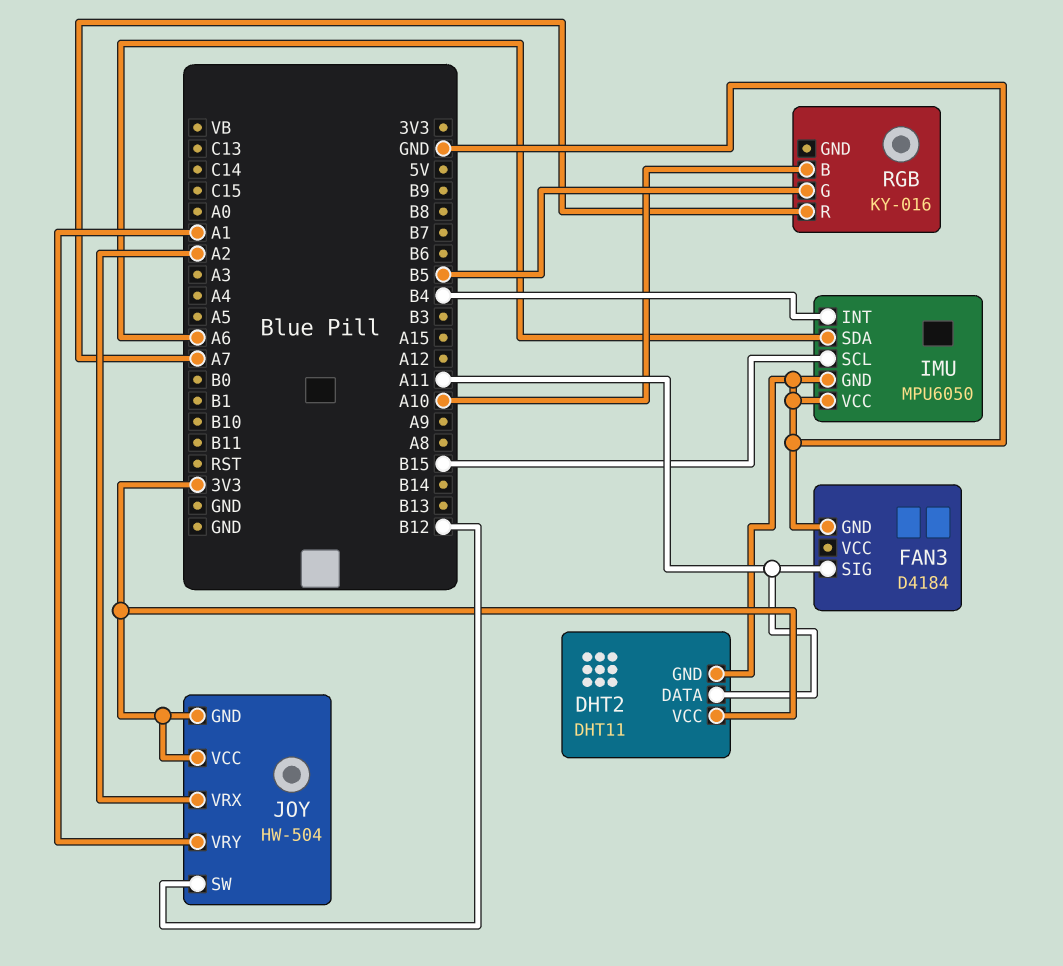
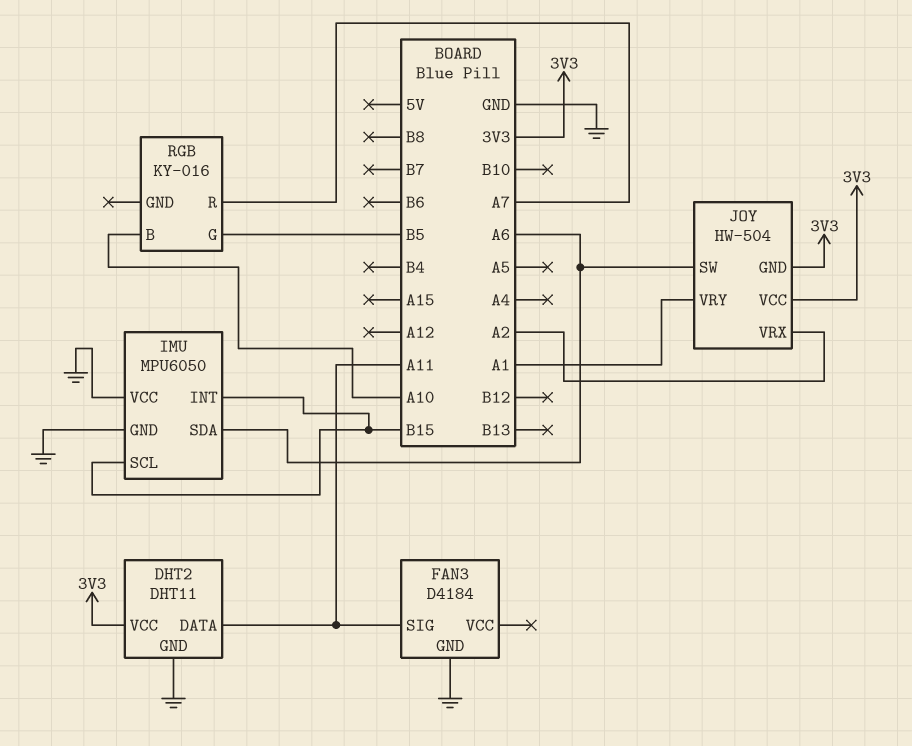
IMU pin INT: B4 -> B15
JOY pin SW: B12 -> A6

